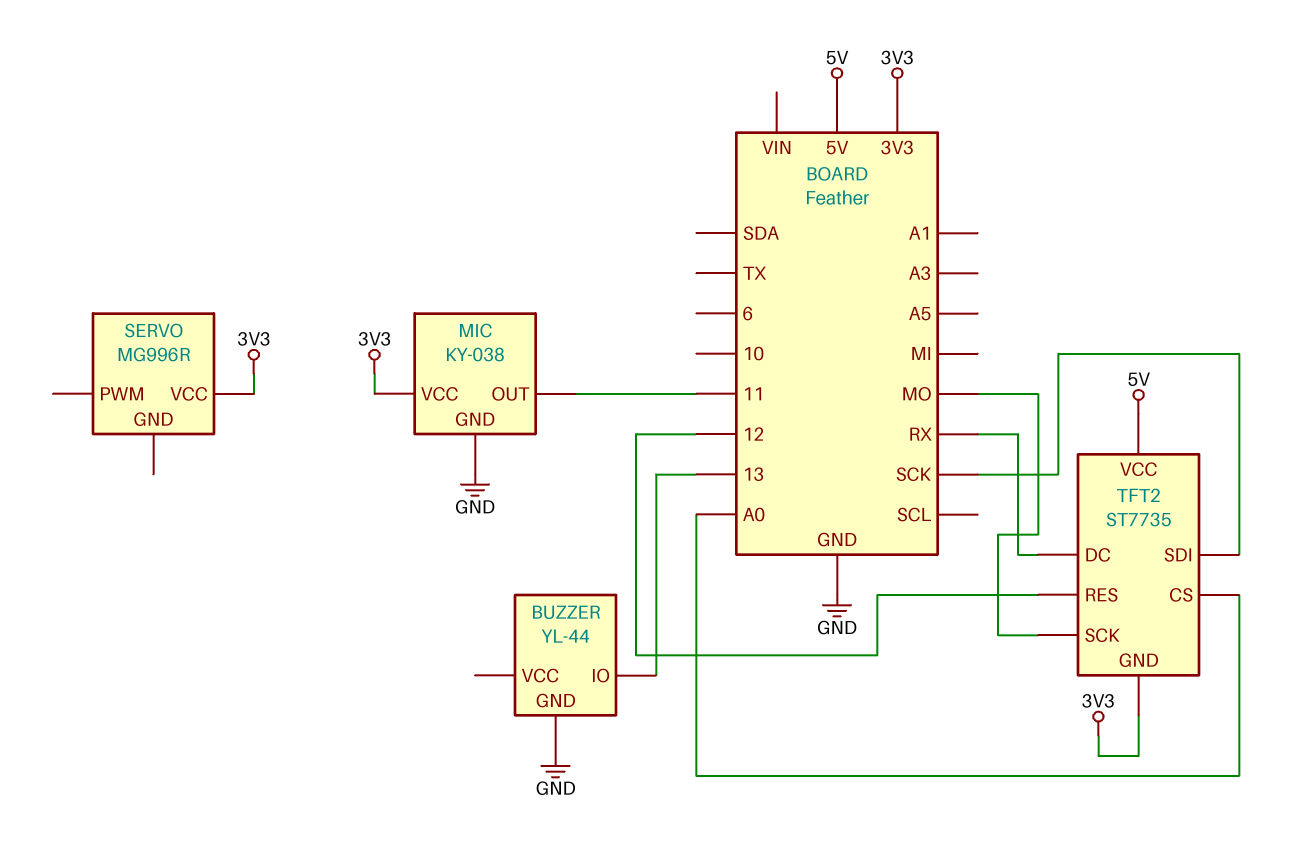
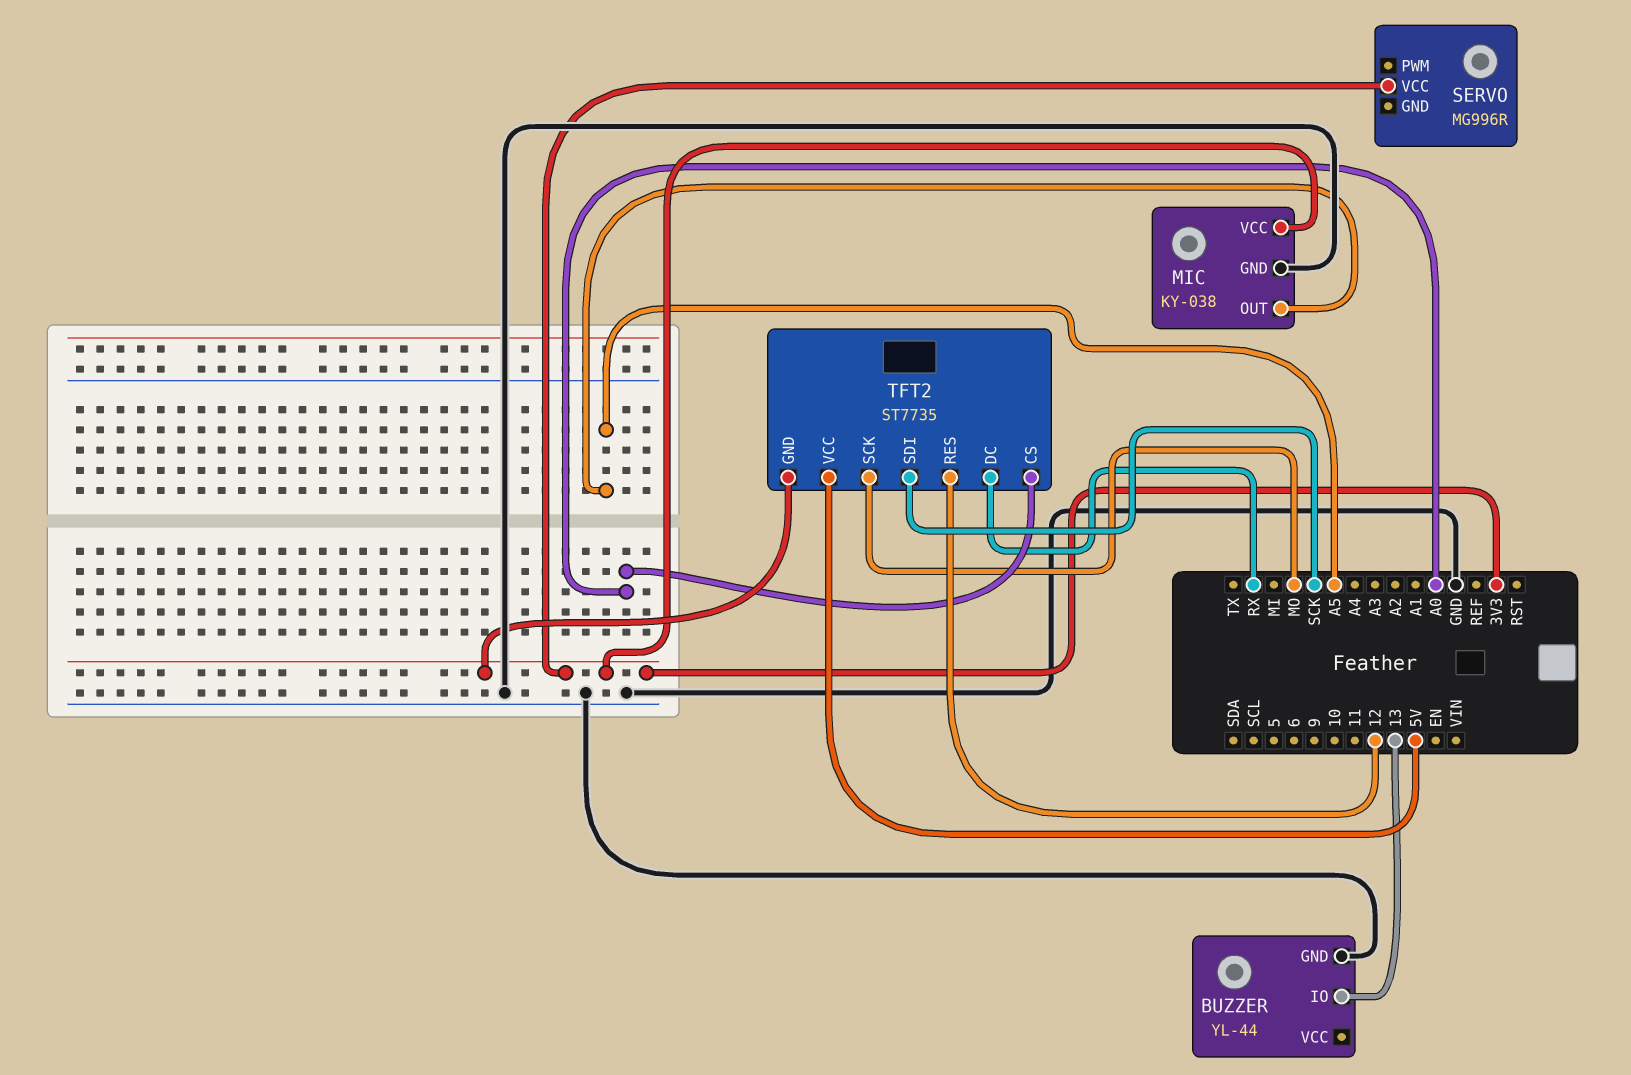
MIC pin OUT: 11 -> A5

